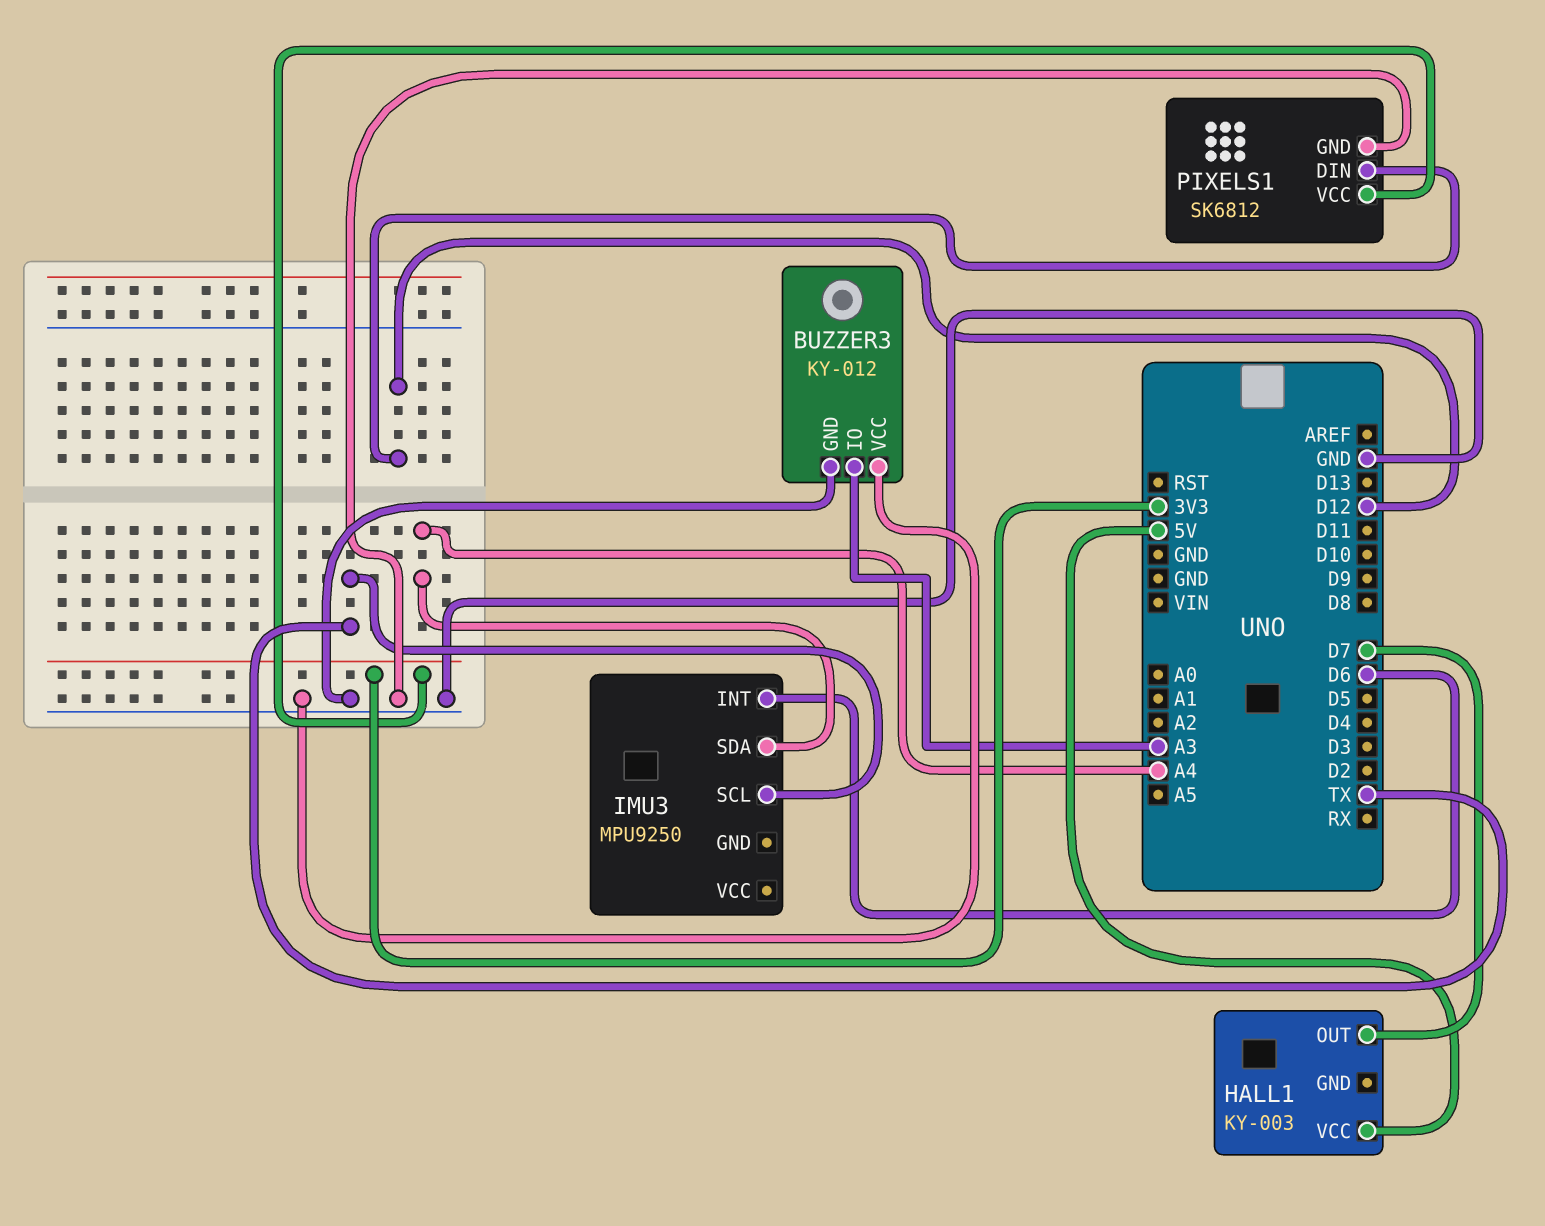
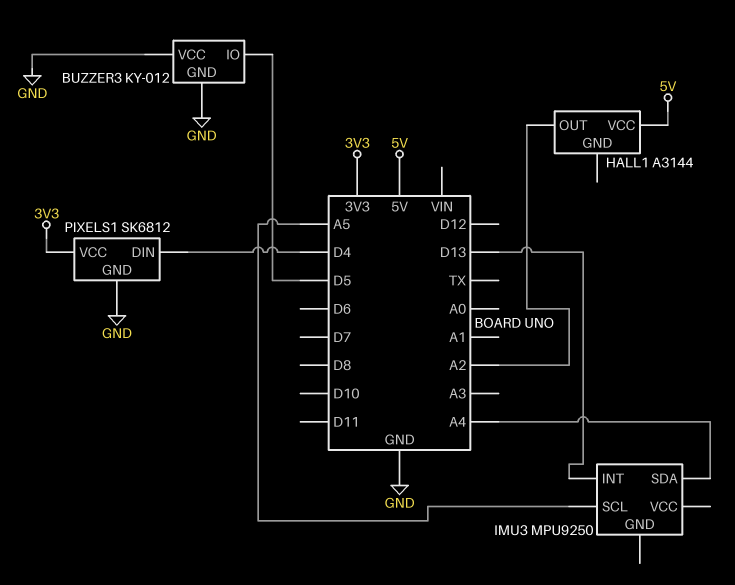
BUZZER3 pin IO: A3 -> D5
HALL1: KY-003 -> A3144
HALL1 pin OUT: D7 -> A2
IMU3 pin INT: D6 -> D13
IMU3 pin SCL: TX -> A5
PIXELS1 pin DIN: D12 -> D4

